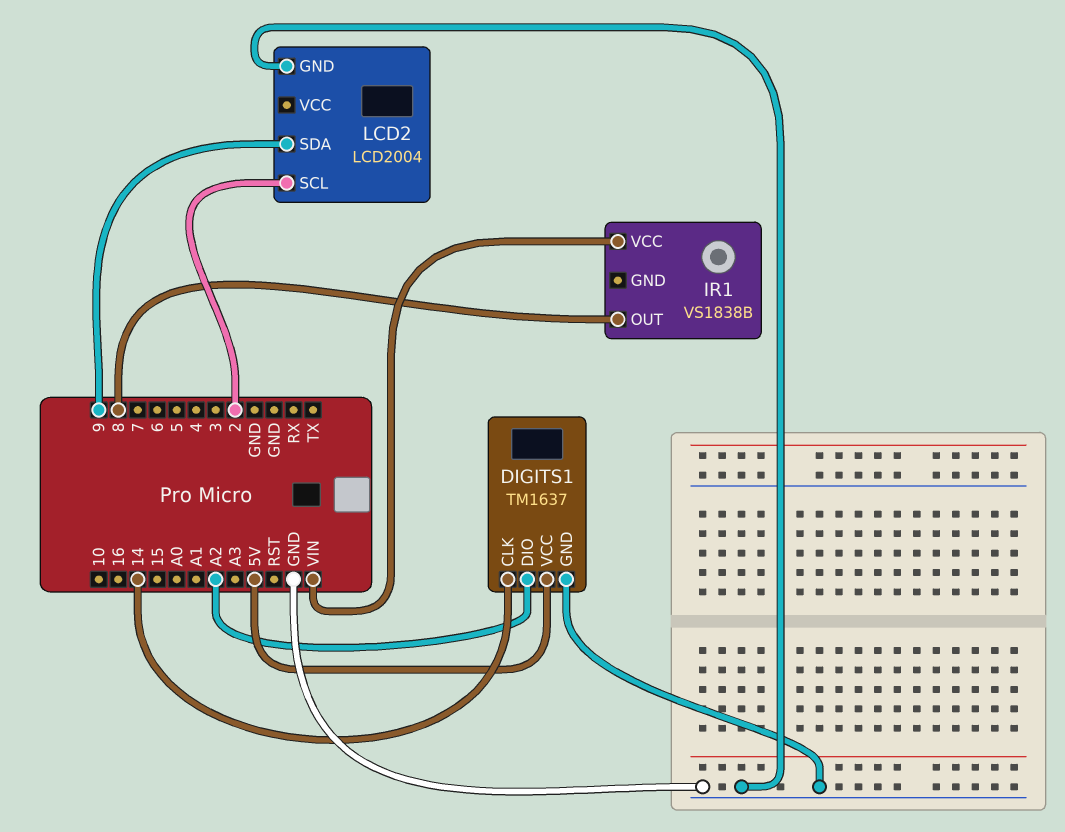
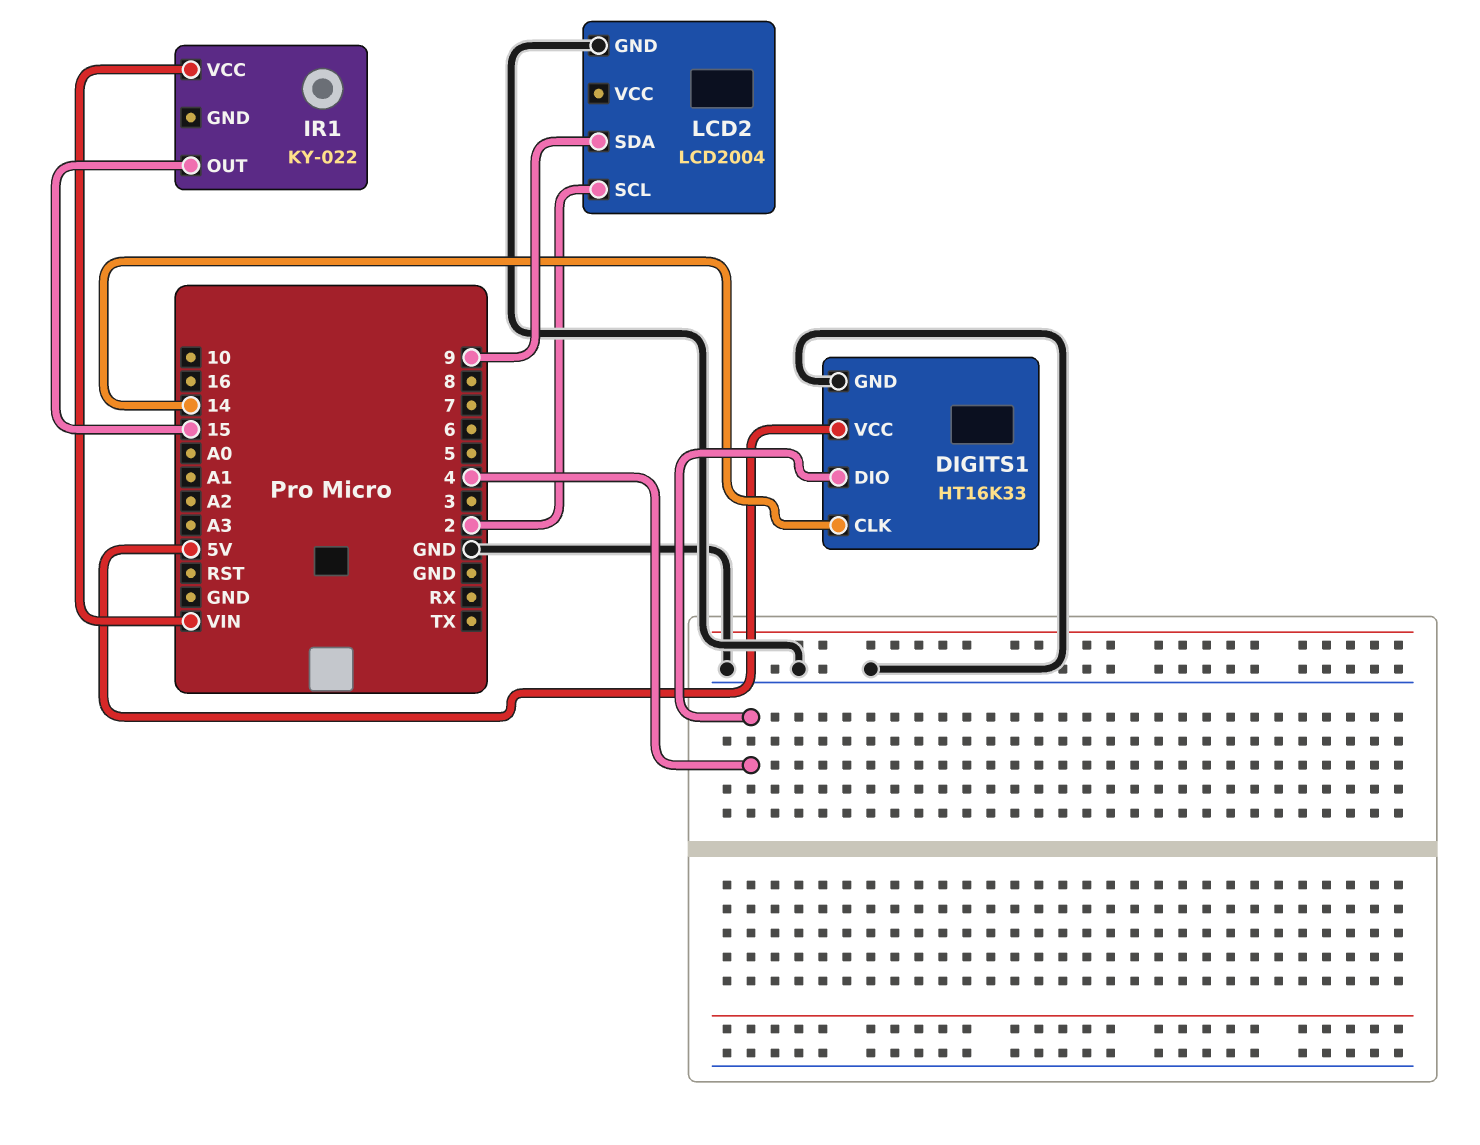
DIGITS1: TM1637 -> HT16K33
DIGITS1 pin DIO: A2 -> 4
IR1: VS1838B -> KY-022
IR1 pin OUT: 8 -> 15

